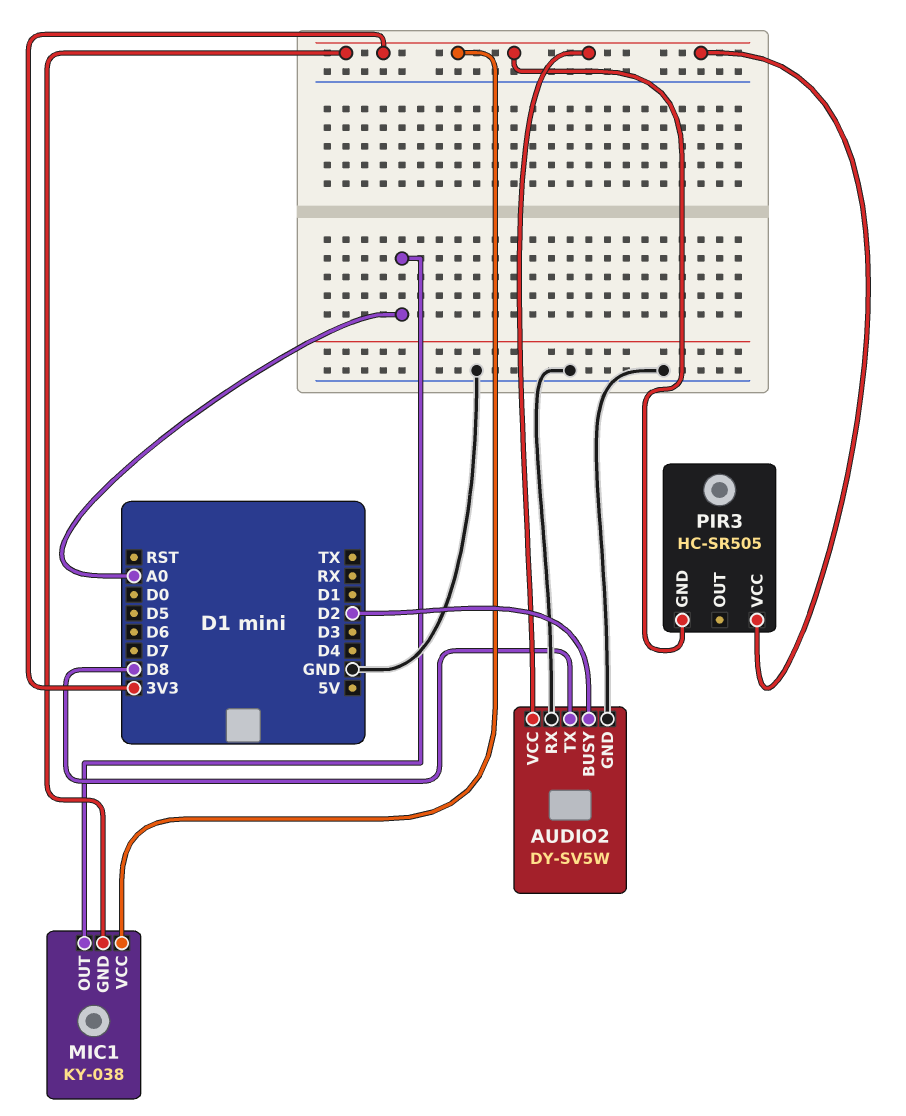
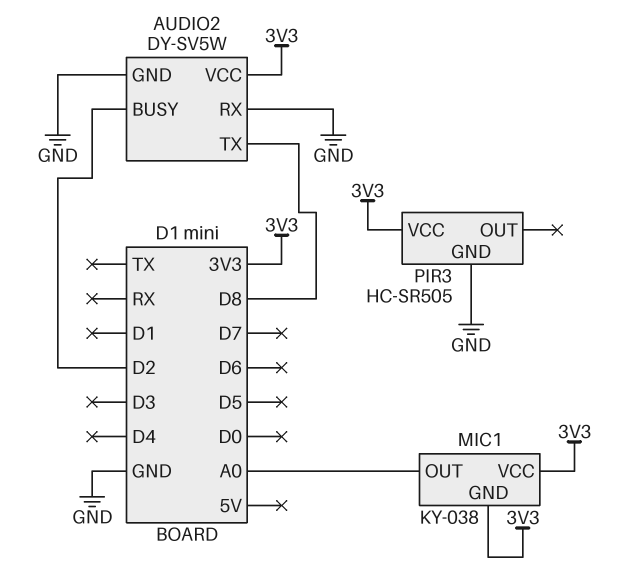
PIR3 pin GND: 3V3 -> GND

